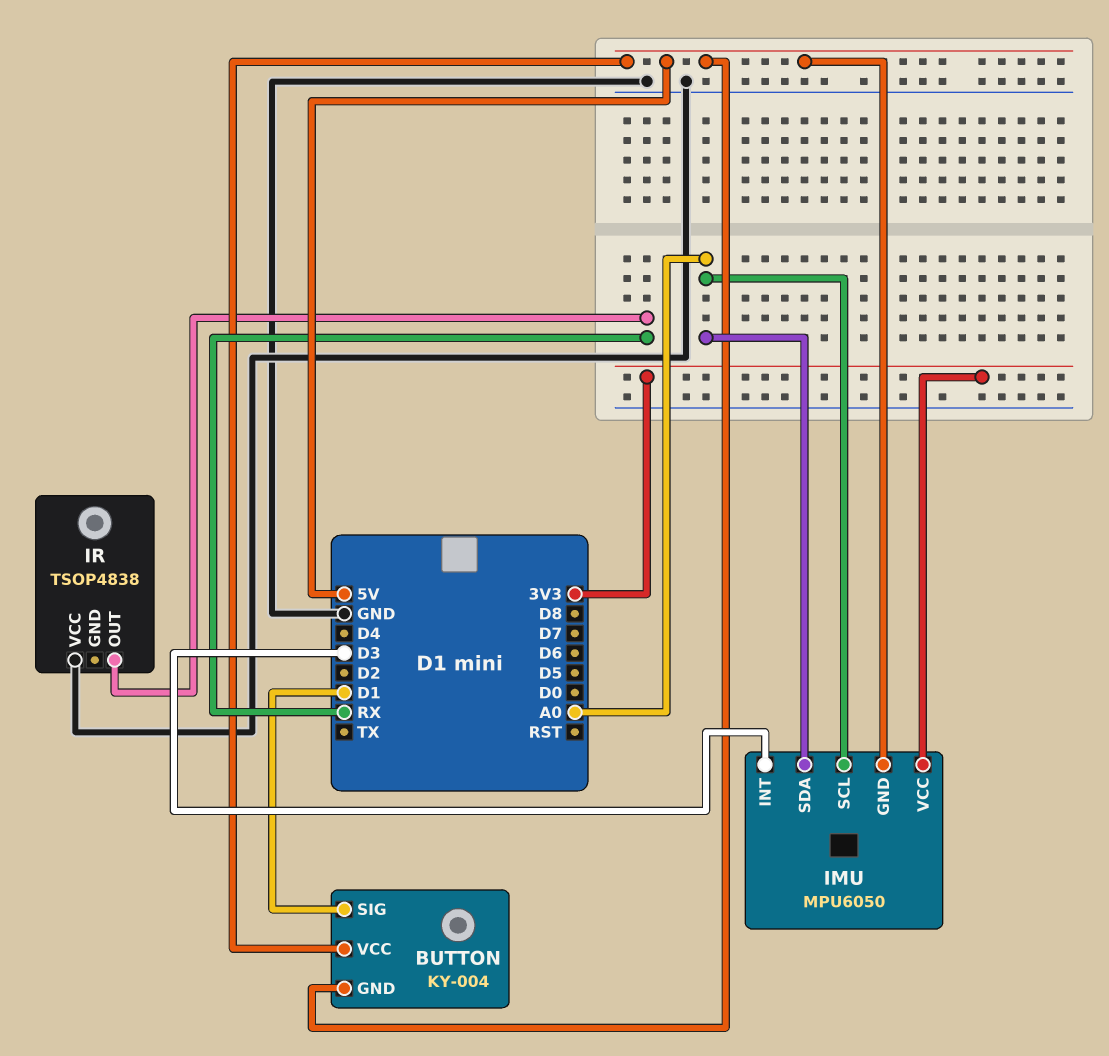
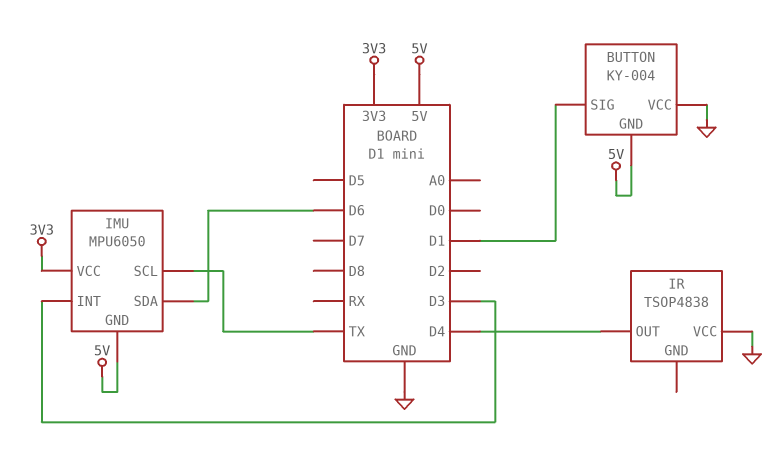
BUTTON pin VCC: 5V -> GND
IMU pin SCL: A0 -> TX
IMU pin SDA: A0 -> D6
IR pin OUT: RX -> D4

